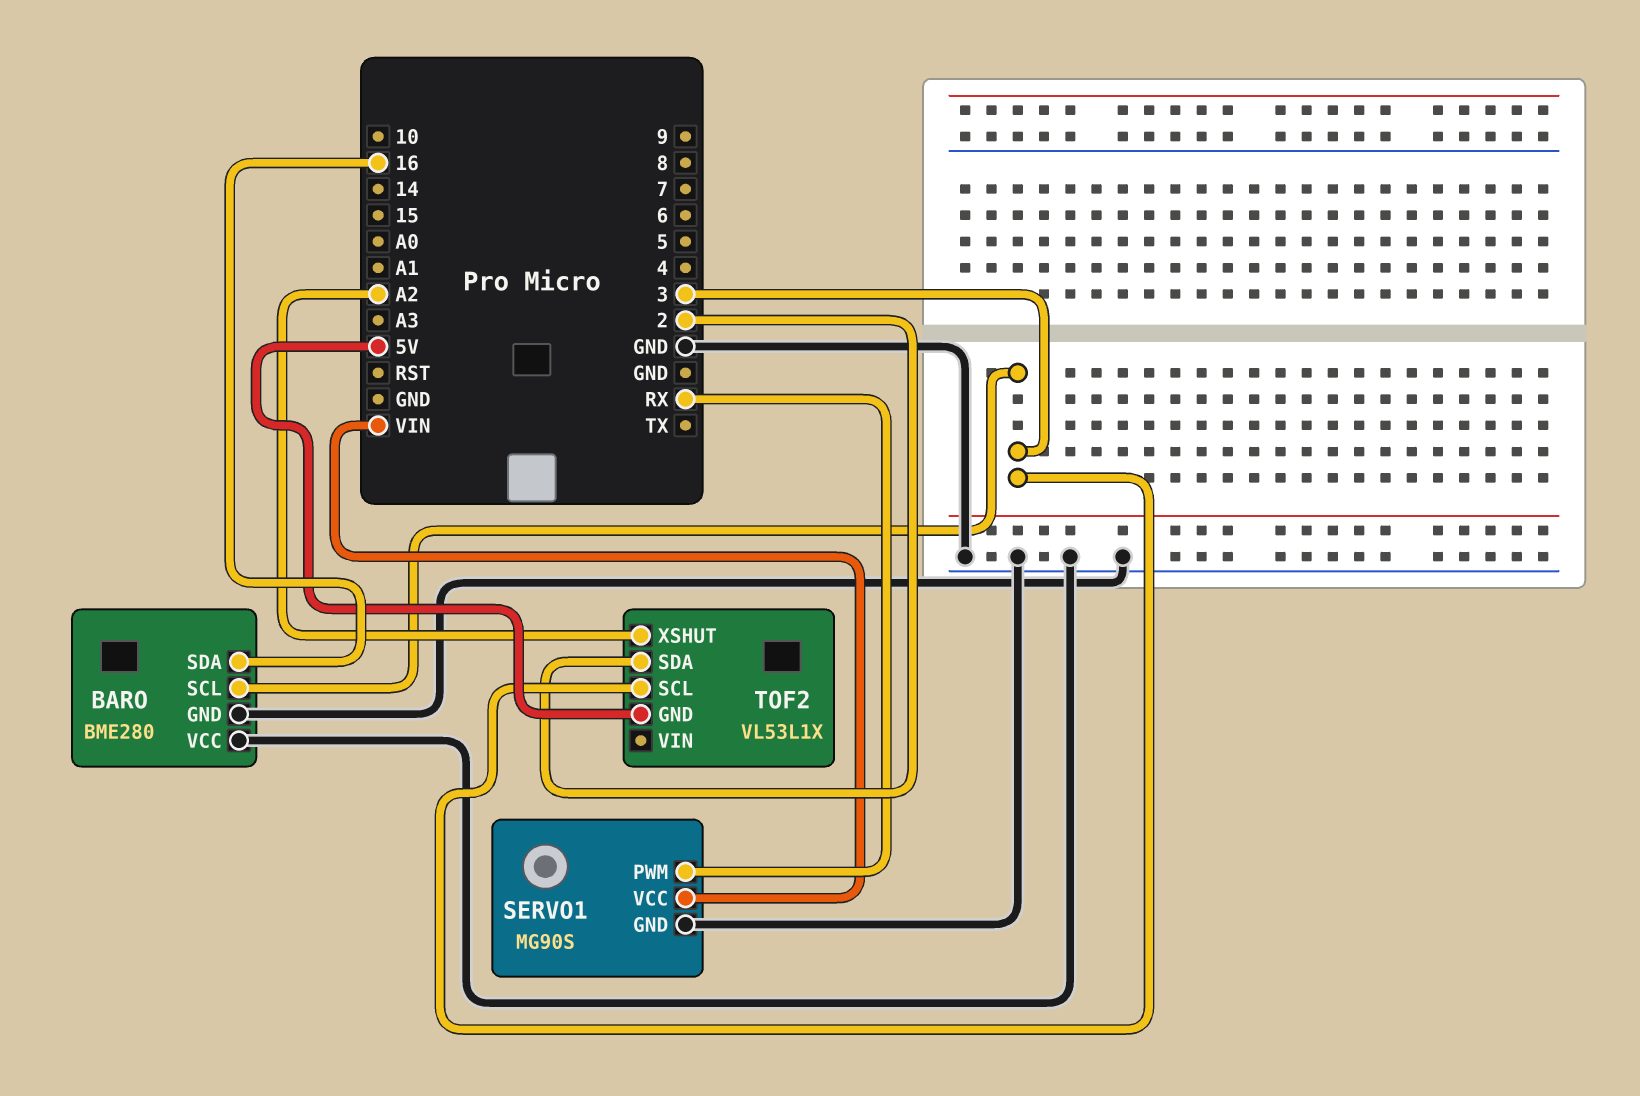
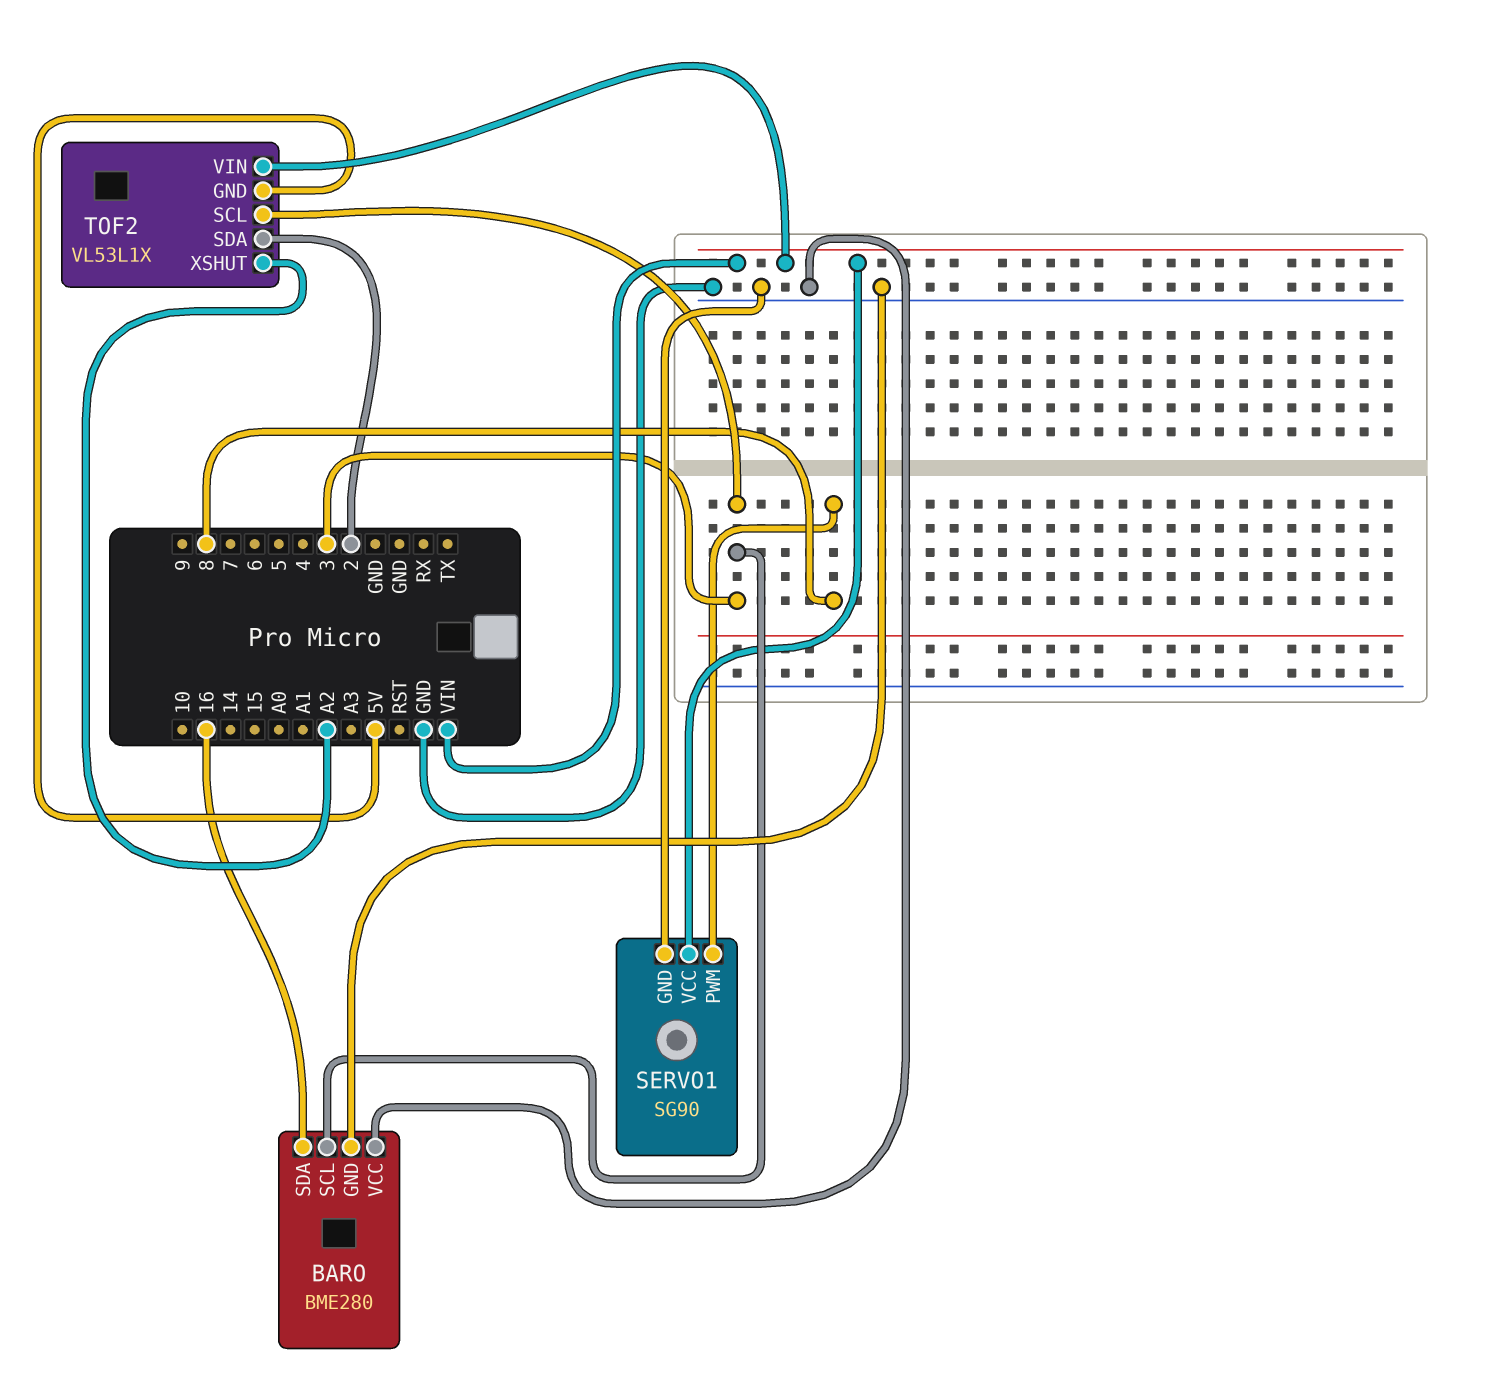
SERVO1: MG90S -> SG90
SERVO1 pin PWM: RX -> 8
TOF2 pin VIN: none -> VIN

